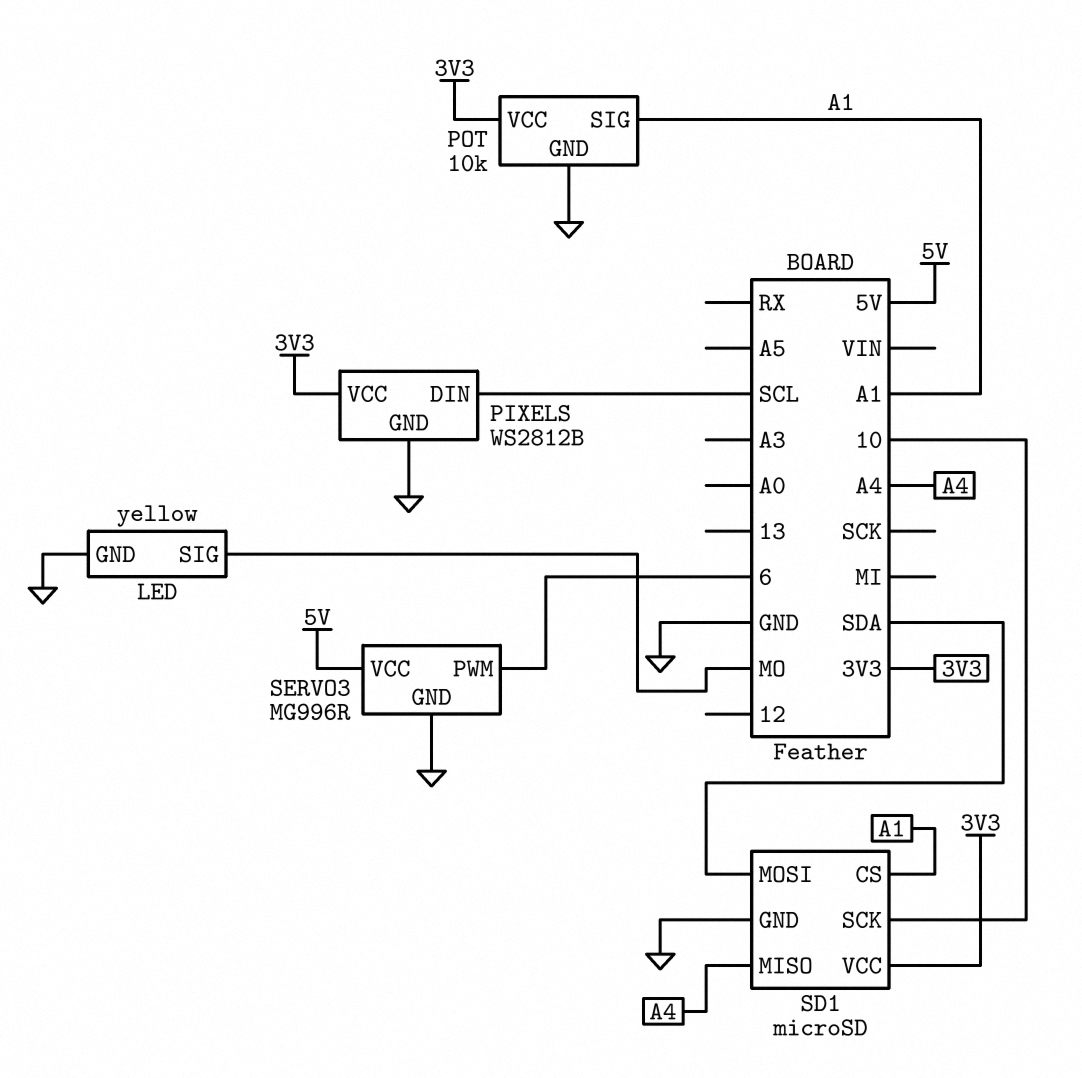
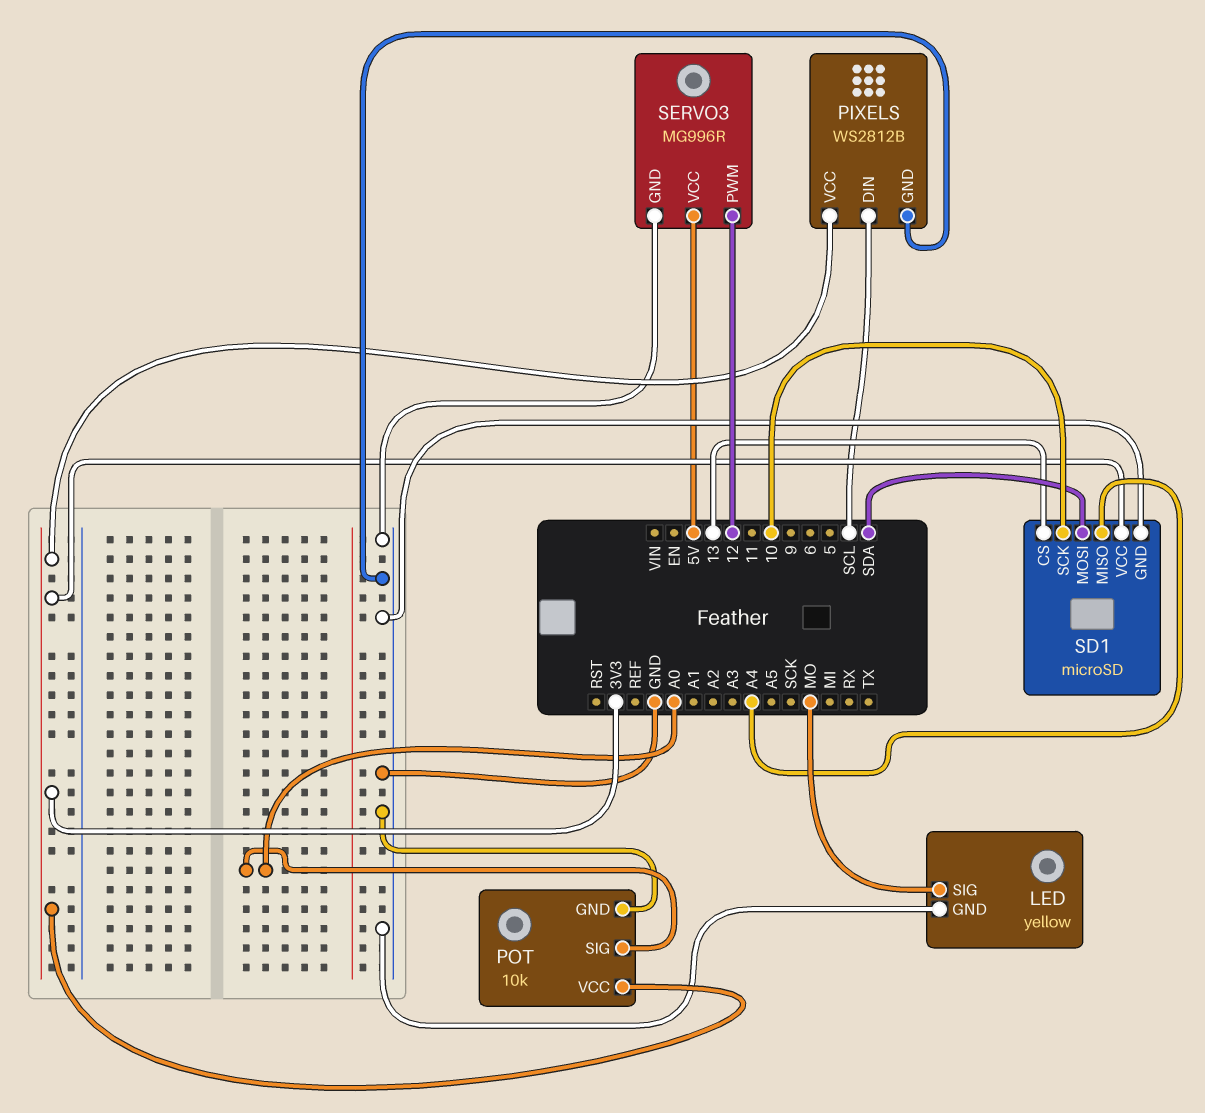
POT pin SIG: A1 -> A0
SD1 pin CS: A1 -> 13
SERVO3 pin PWM: 6 -> 12

